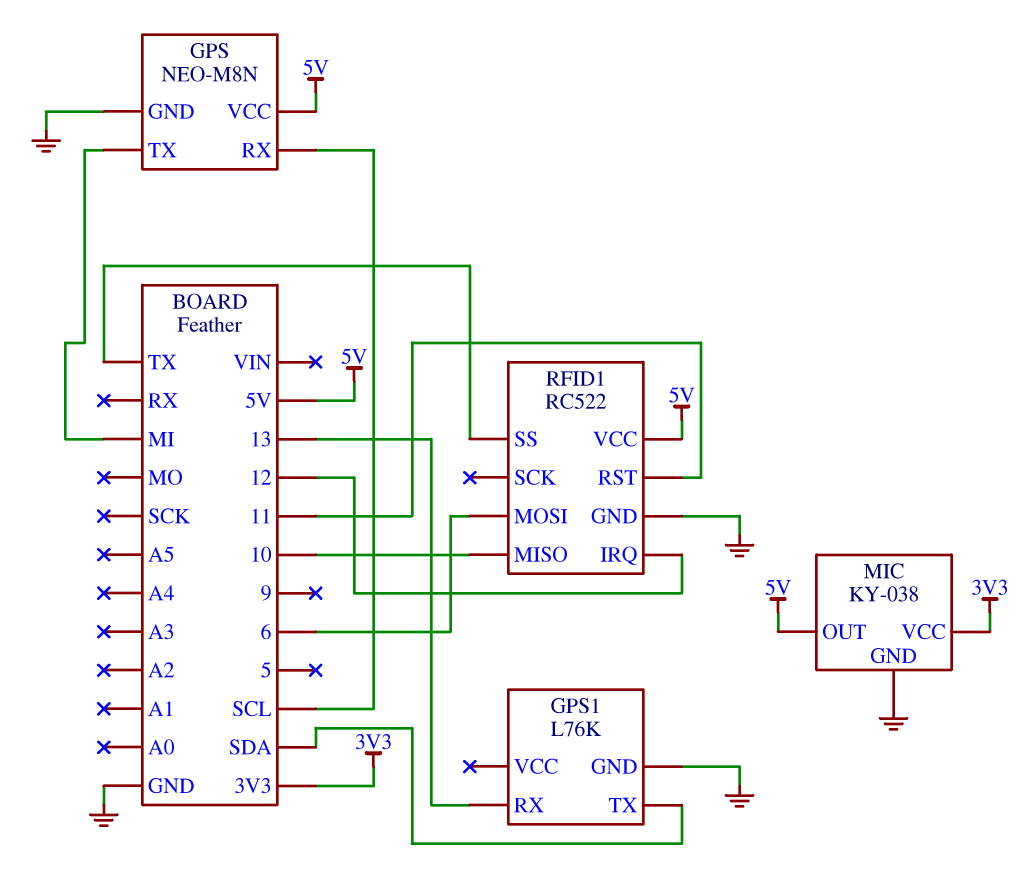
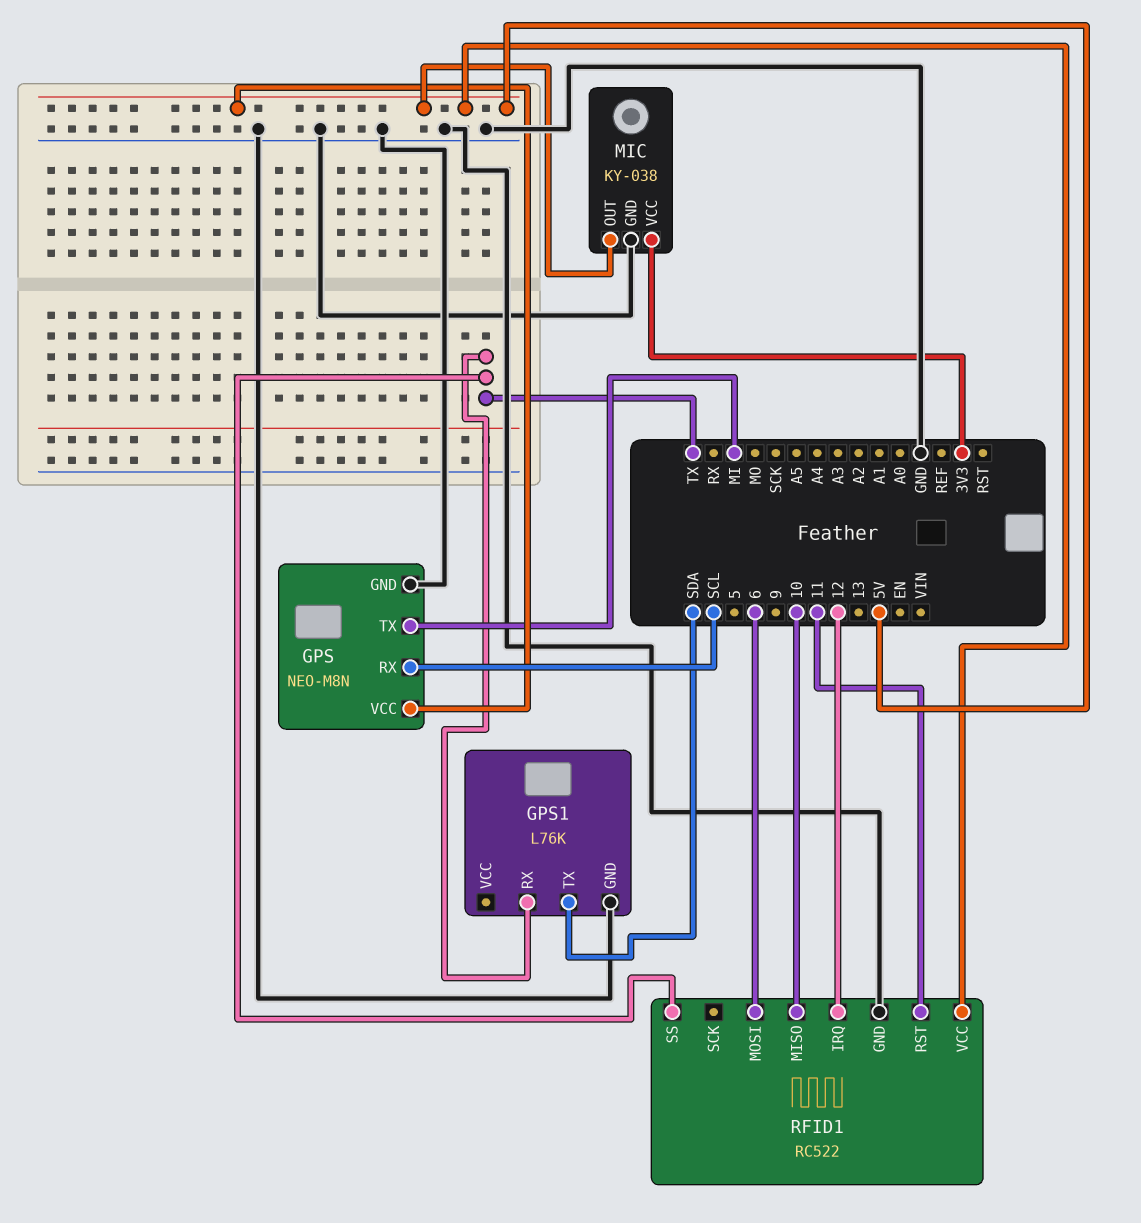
GPS1 pin RX: 13 -> TX

